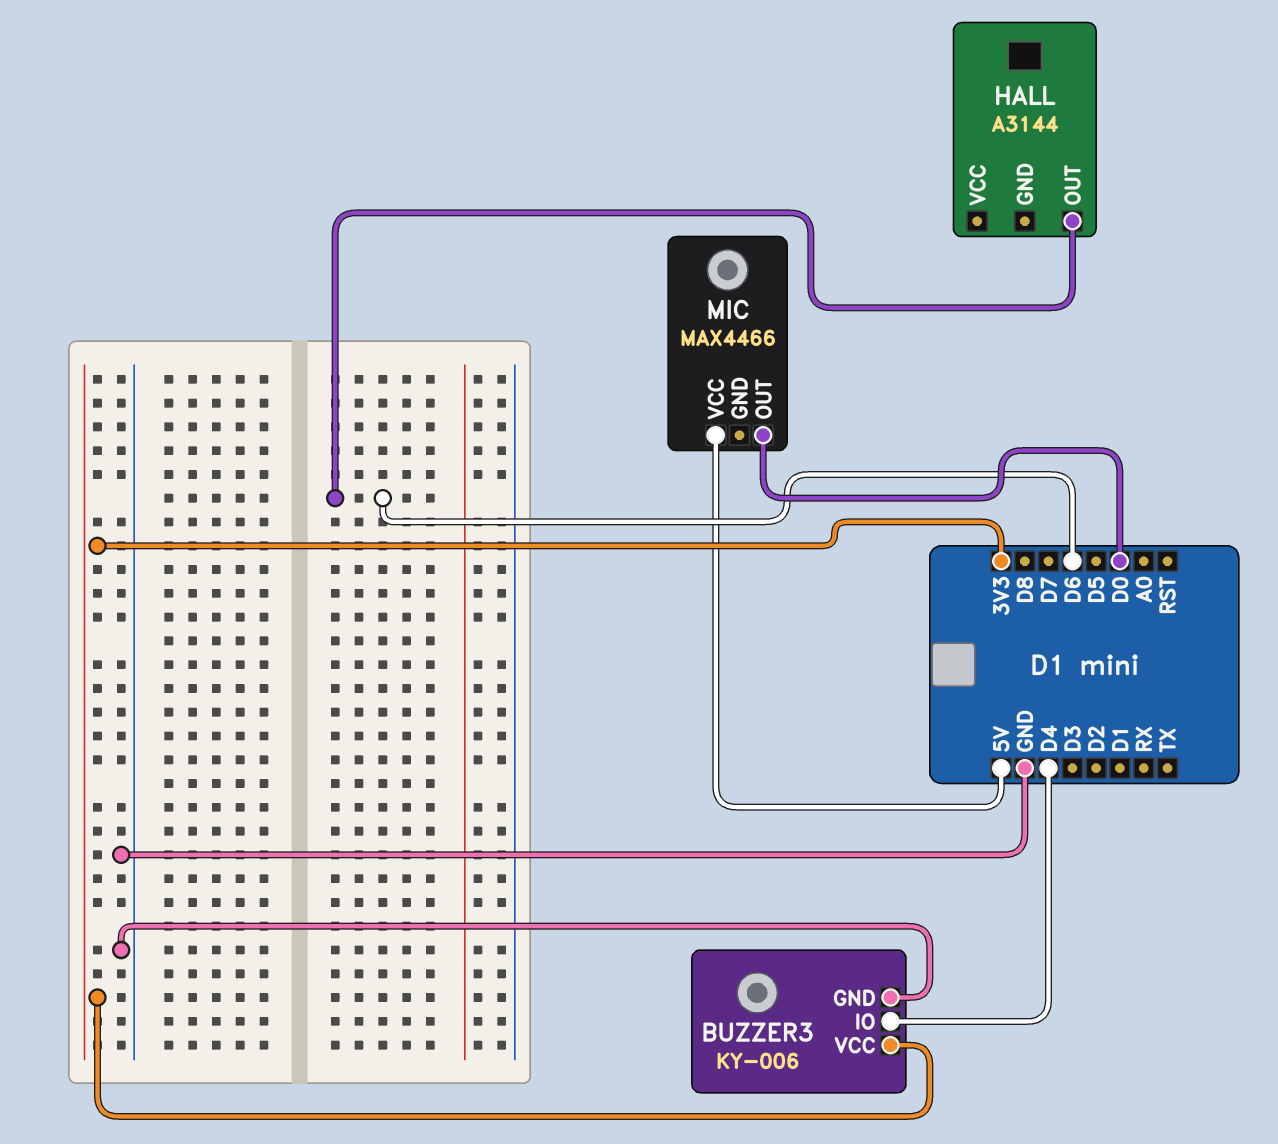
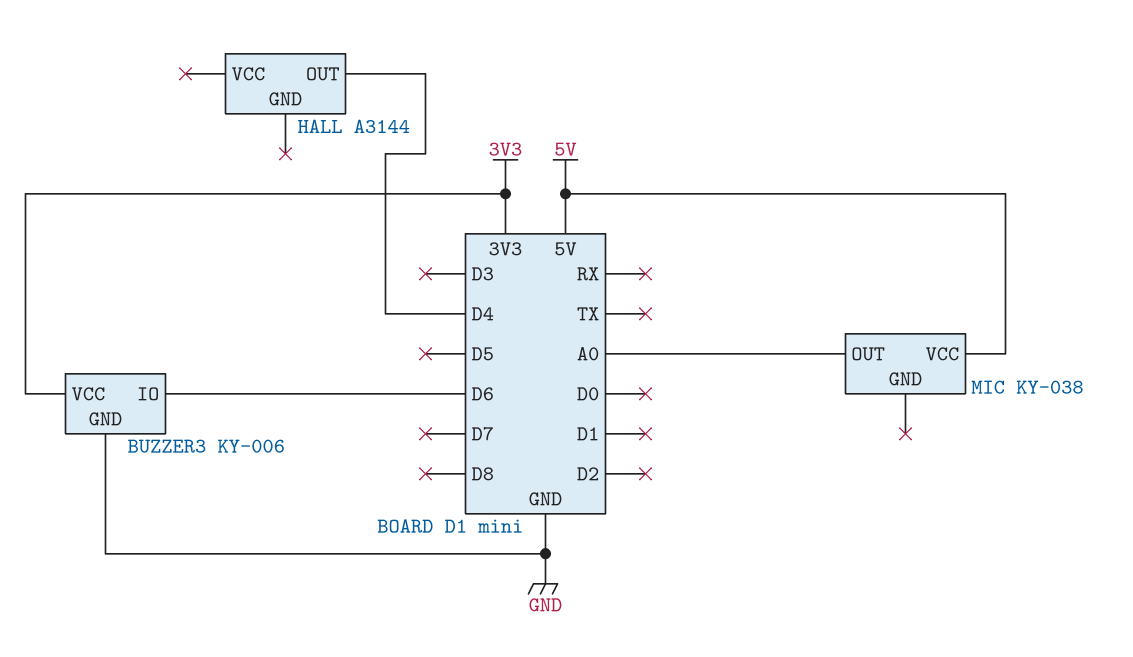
BUZZER3 pin IO: D4 -> D6
HALL pin OUT: D6 -> D4
MIC: MAX4466 -> KY-038
MIC pin OUT: D0 -> A0

